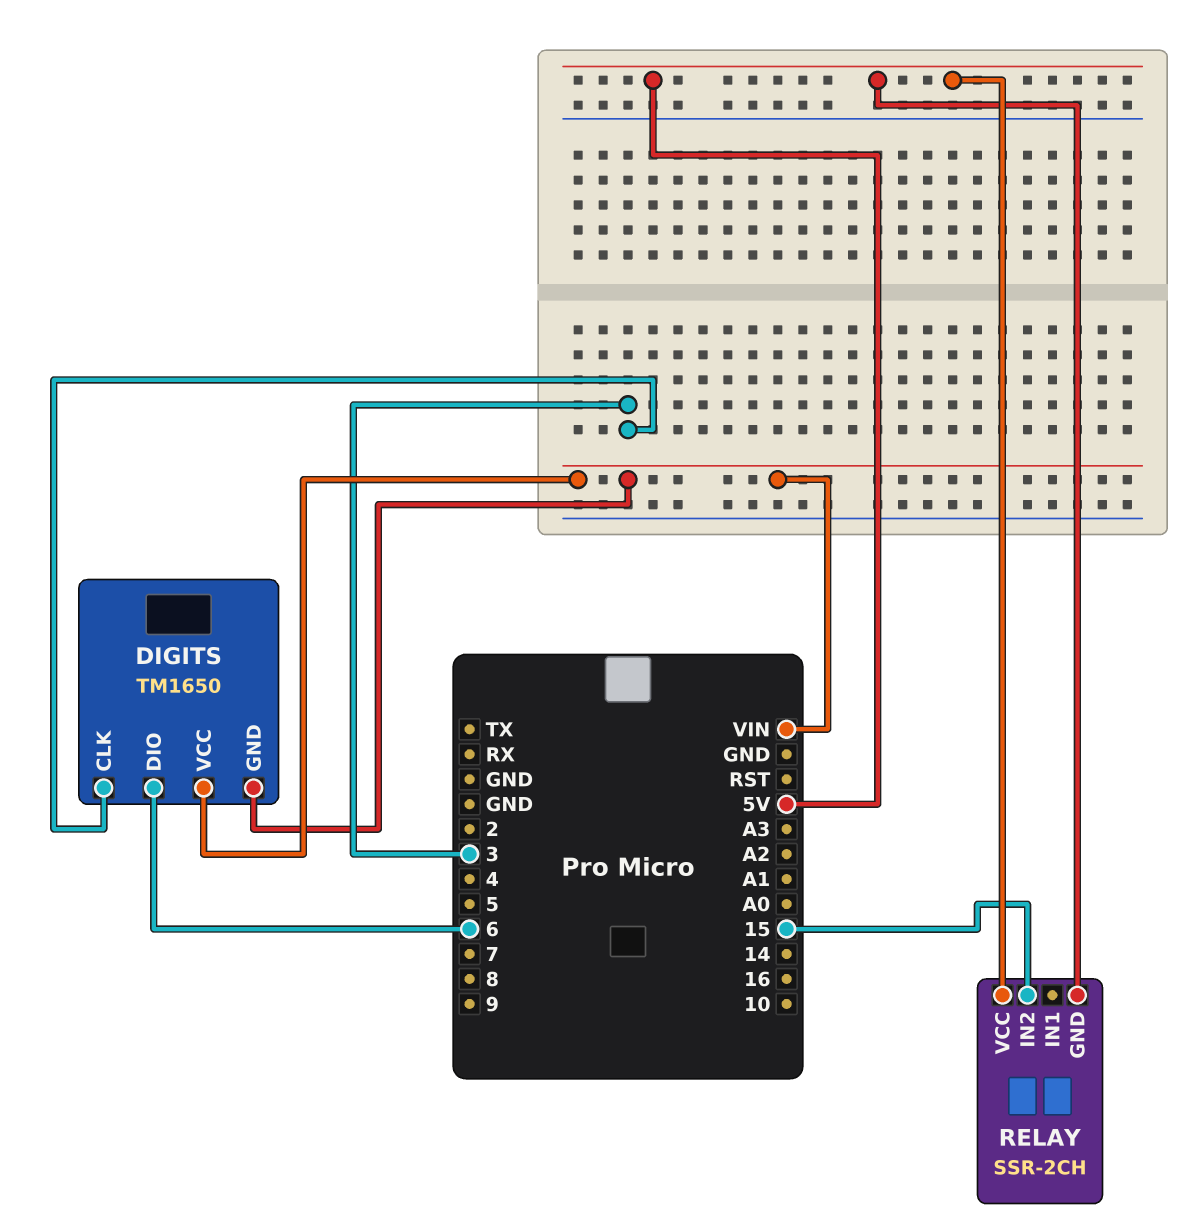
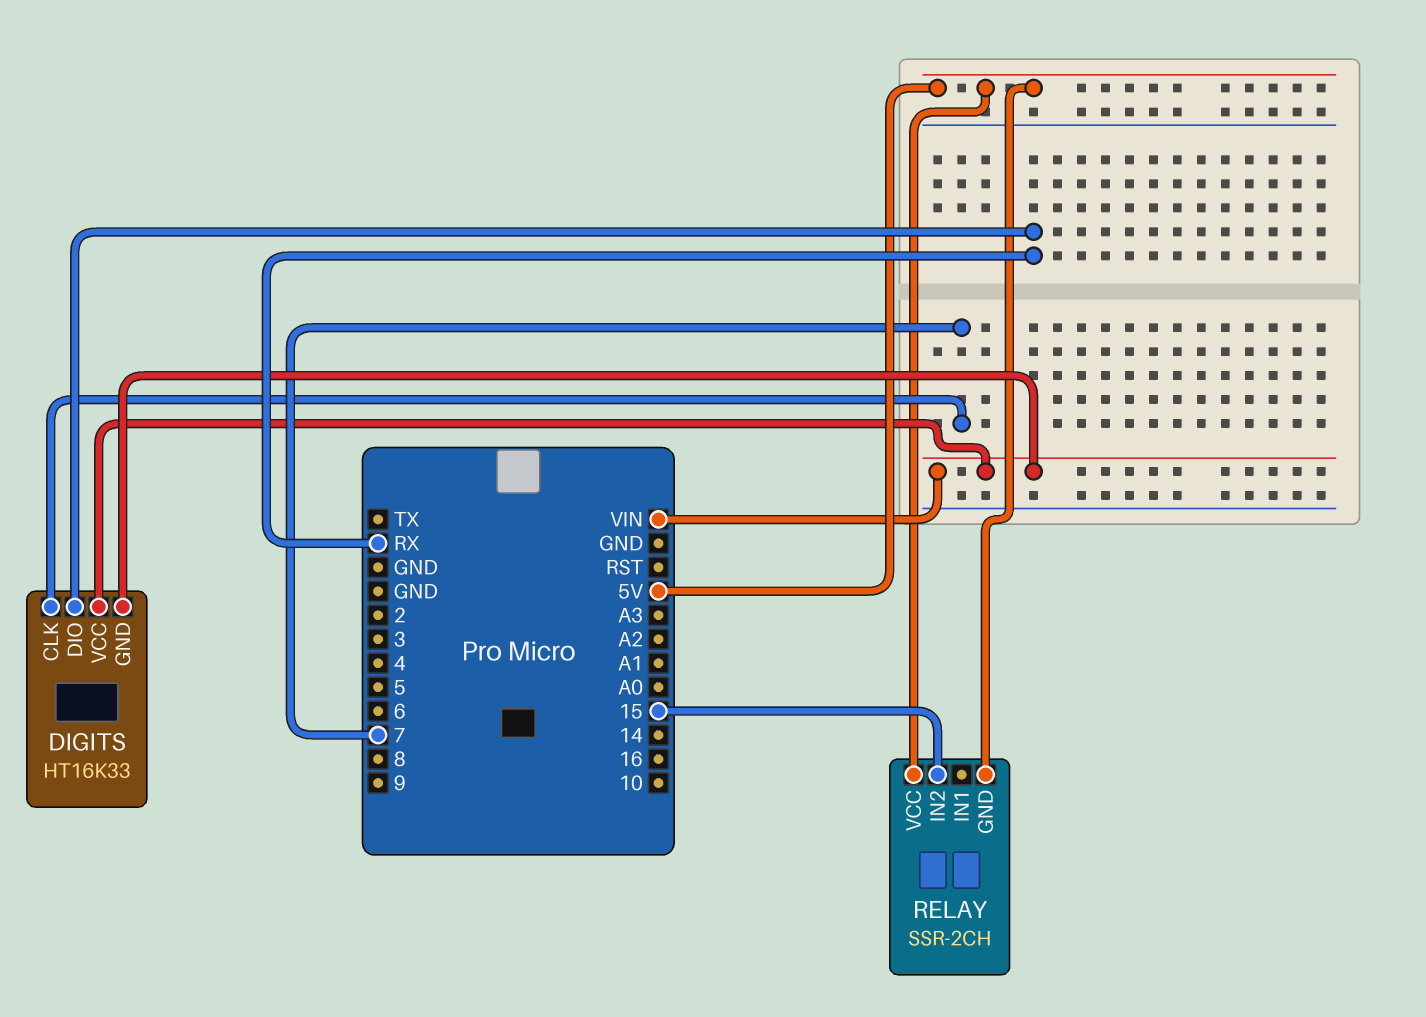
DIGITS: TM1650 -> HT16K33
DIGITS pin CLK: 3 -> 7
DIGITS pin DIO: 6 -> RX

